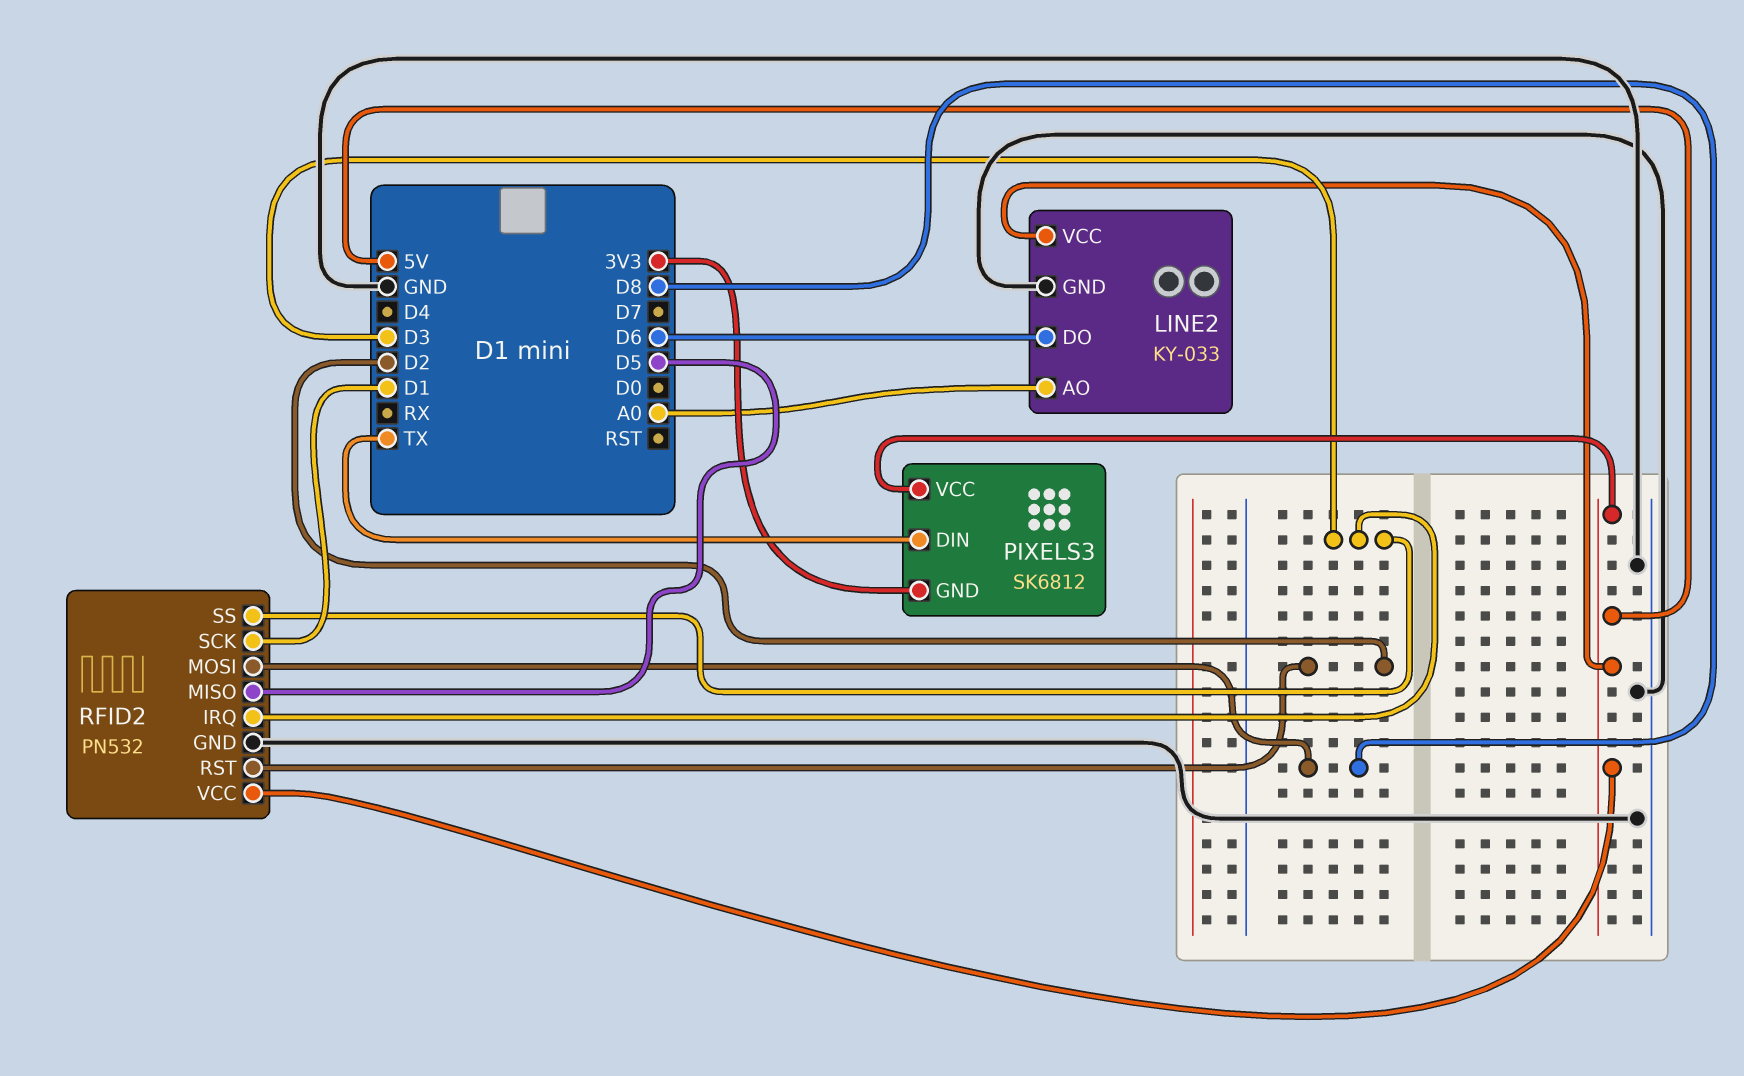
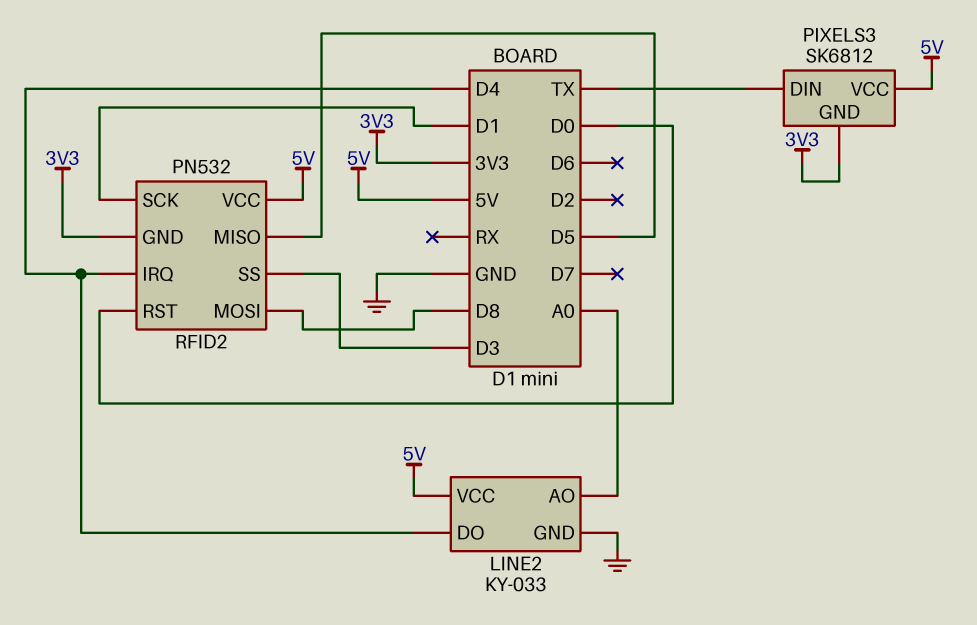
LINE2 pin DO: D6 -> D4
RFID2 pin GND: GND -> 3V3
RFID2 pin IRQ: D3 -> D4
RFID2 pin RST: D2 -> D0

